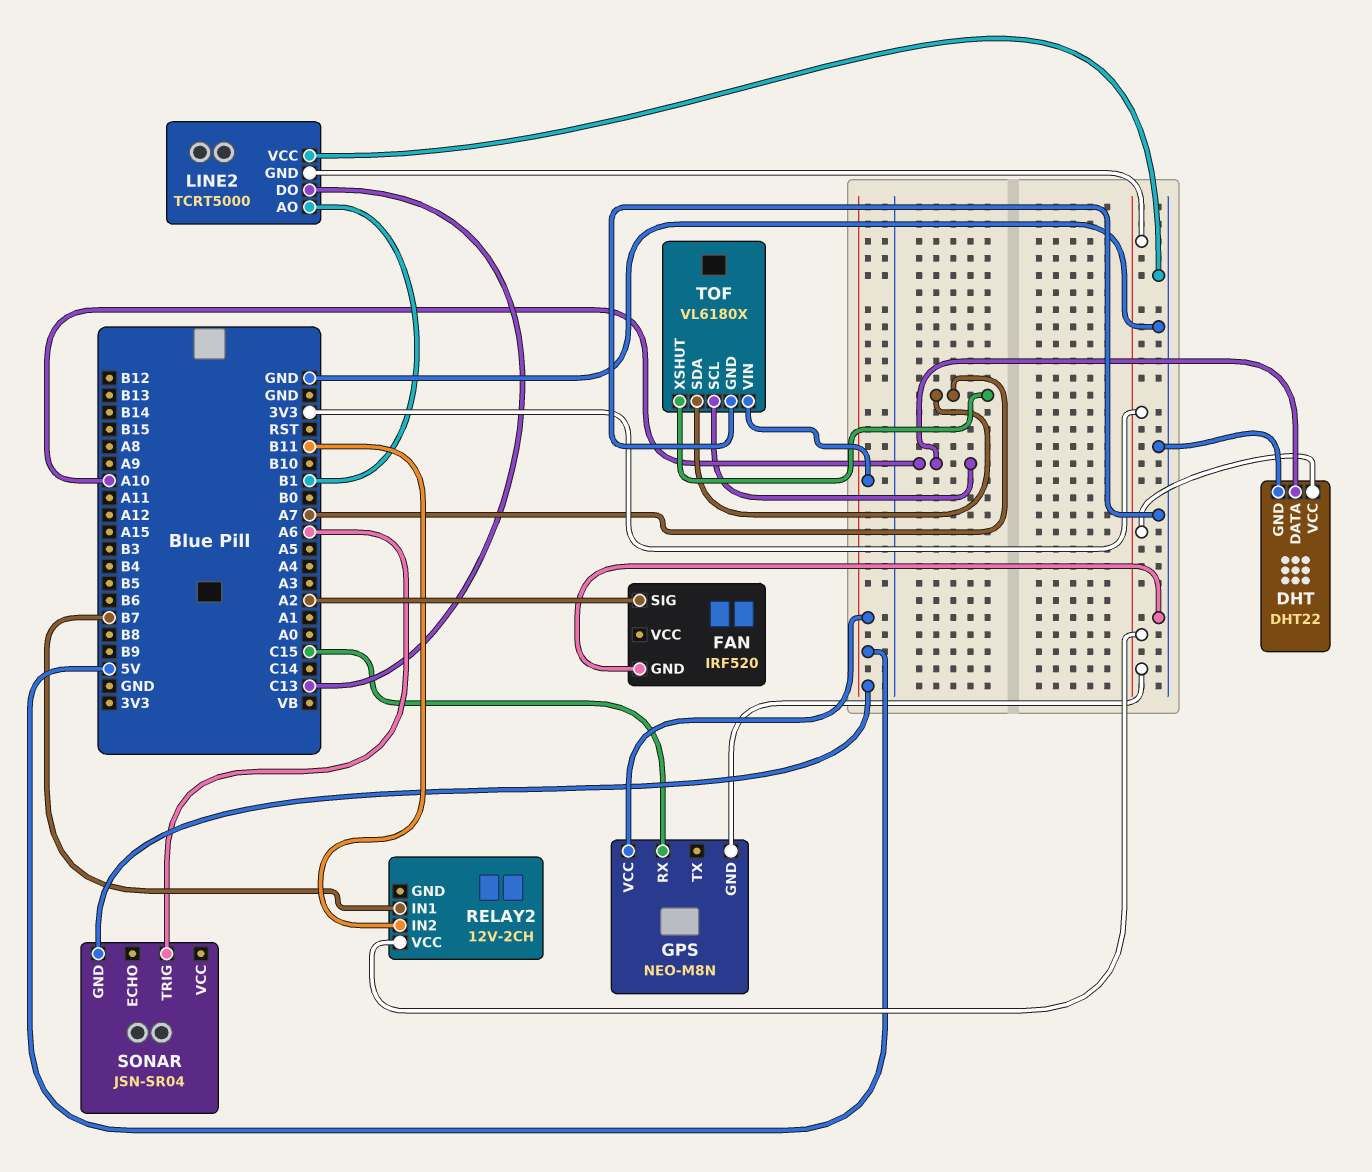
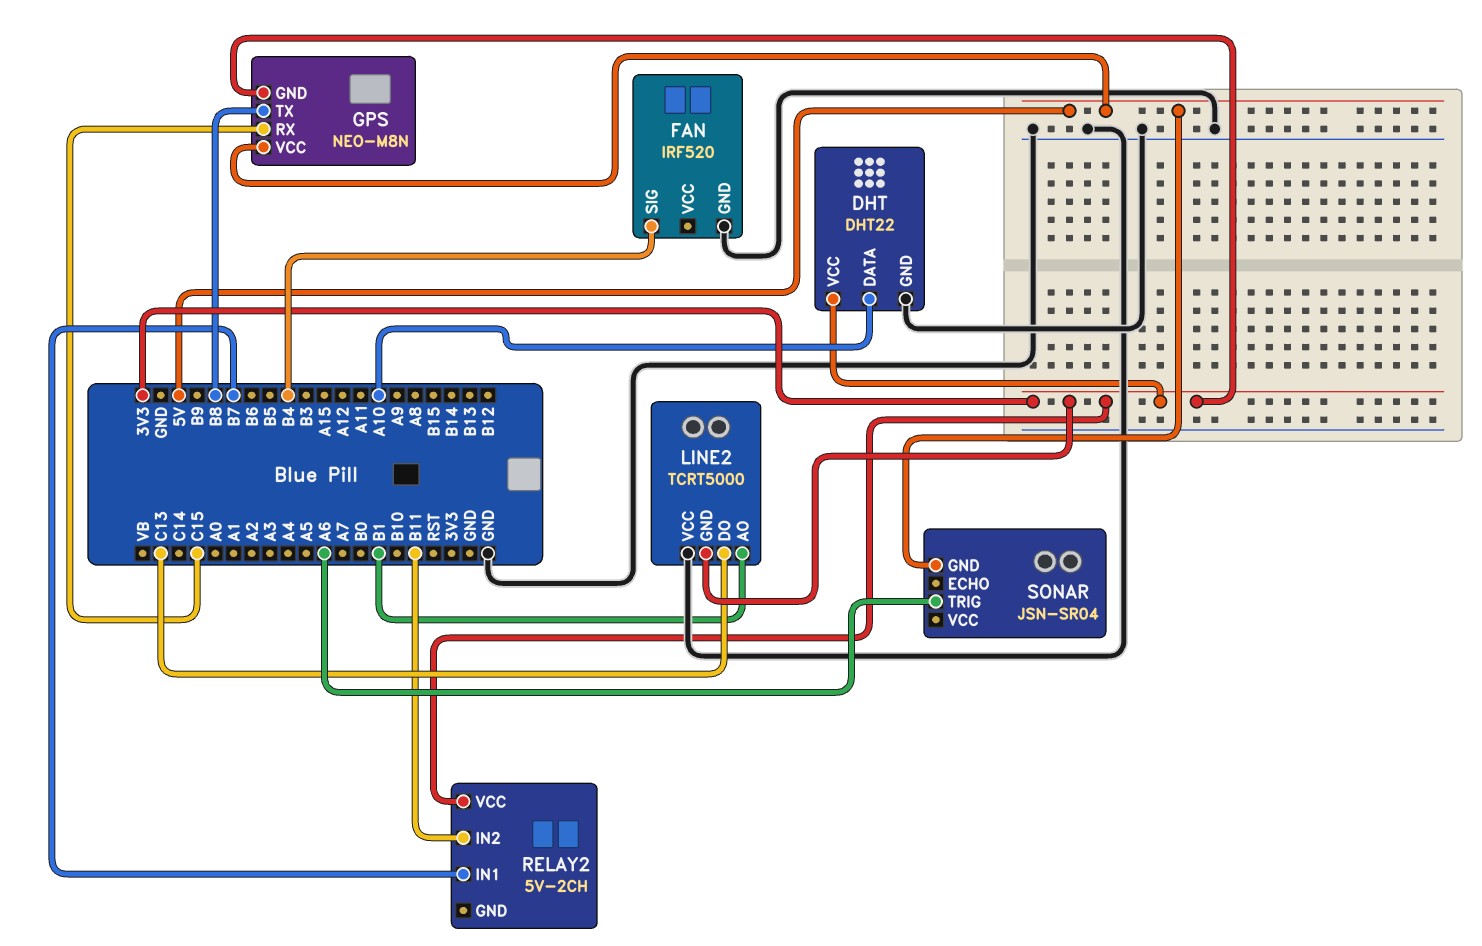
FAN pin SIG: A2 -> B4
GPS pin TX: none -> B8
RELAY2: 12V-2CH -> 5V-2CH
TOF: VL6180X -> none
TOF pin GND: GND -> none
TOF pin SCL: A10 -> none
TOF pin SDA: A7 -> none
TOF pin VIN: 5V -> none
TOF pin XSHUT: A7 -> none

